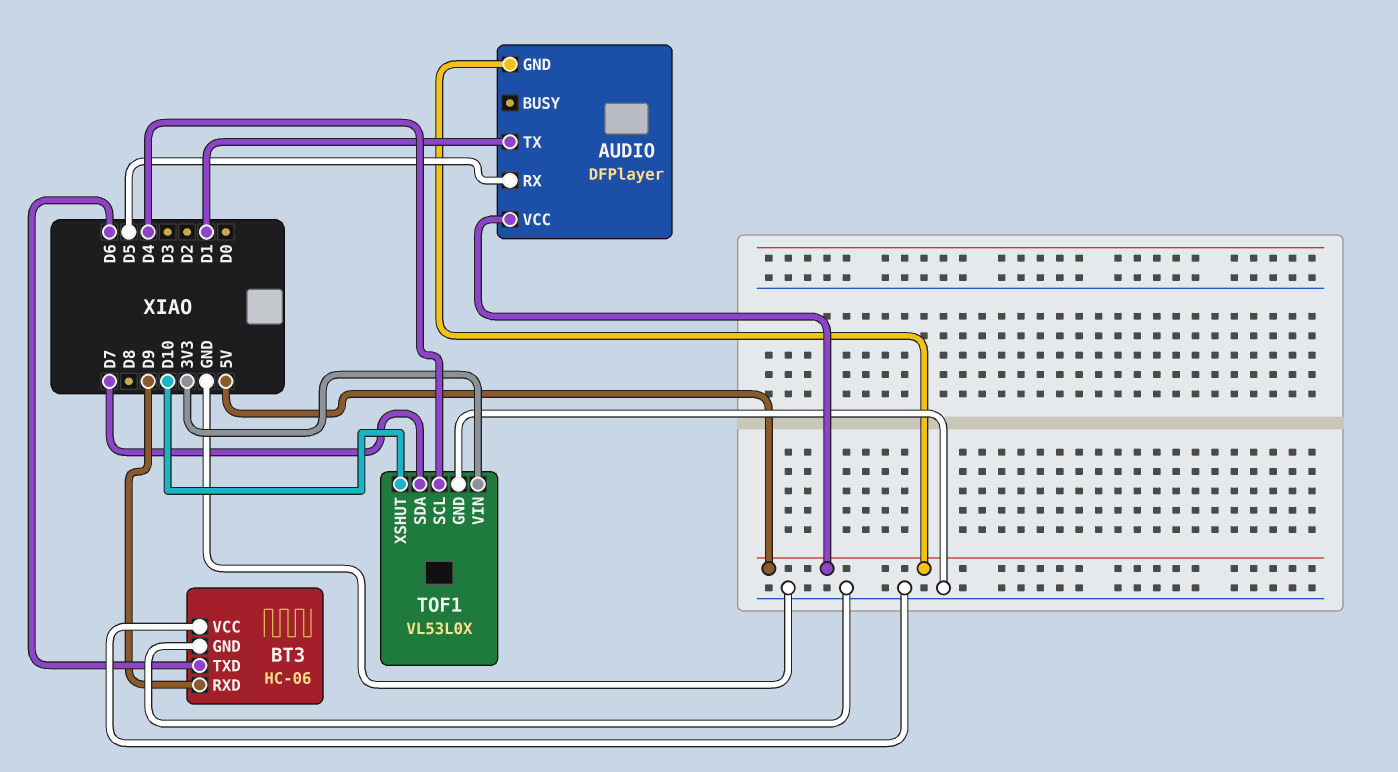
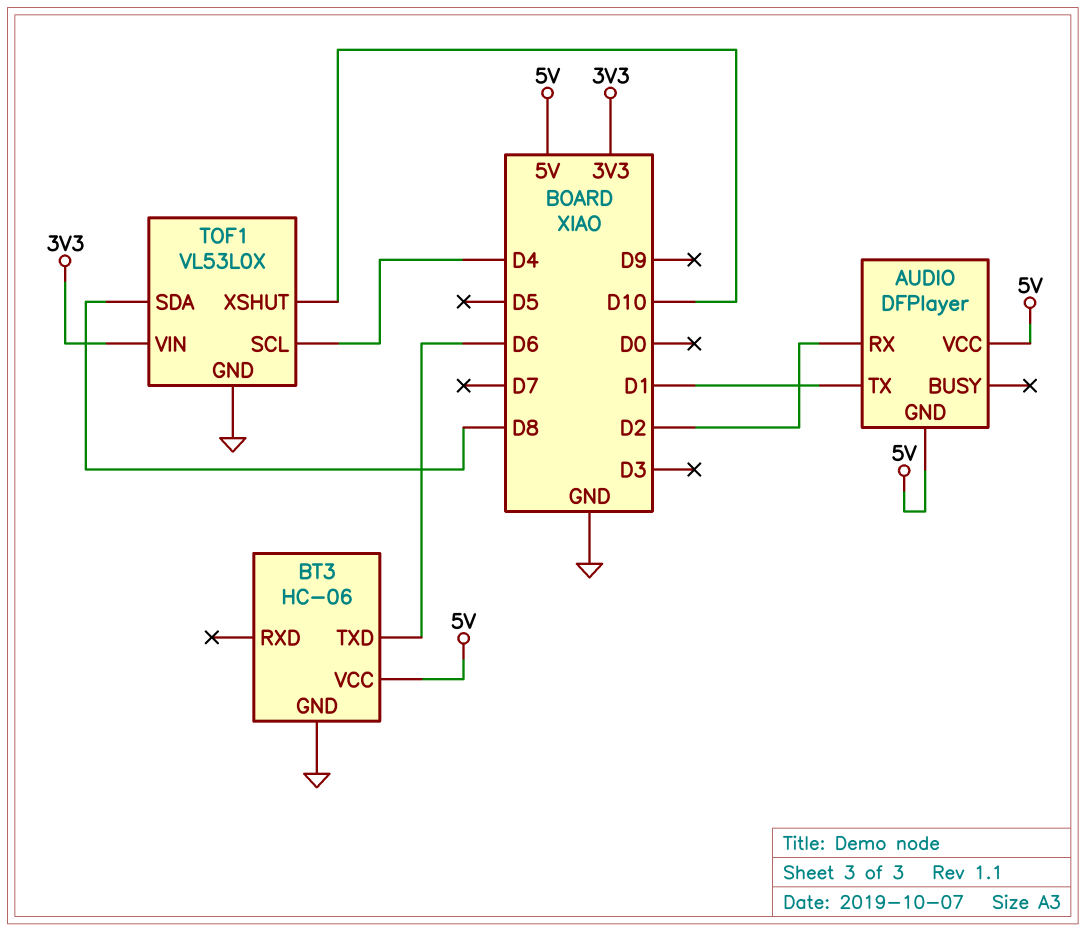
AUDIO pin RX: D5 -> D2
BT3 pin RXD: D9 -> none
BT3 pin VCC: GND -> 5V
TOF1 pin SDA: D7 -> D8

